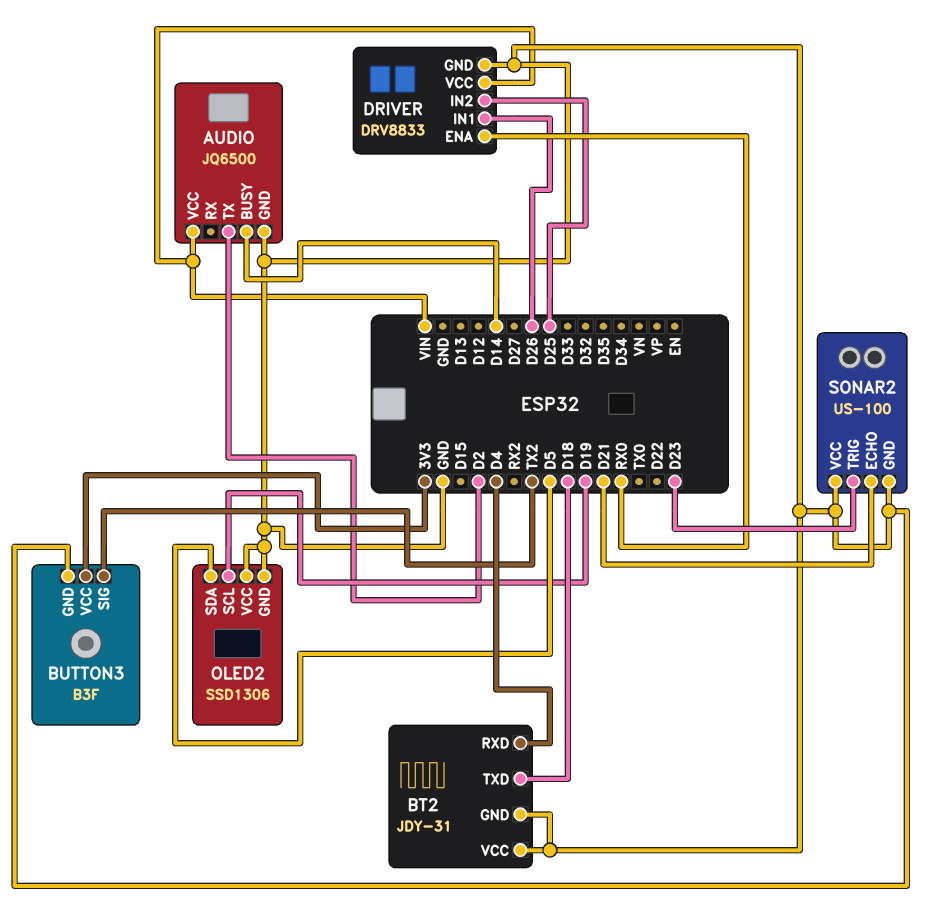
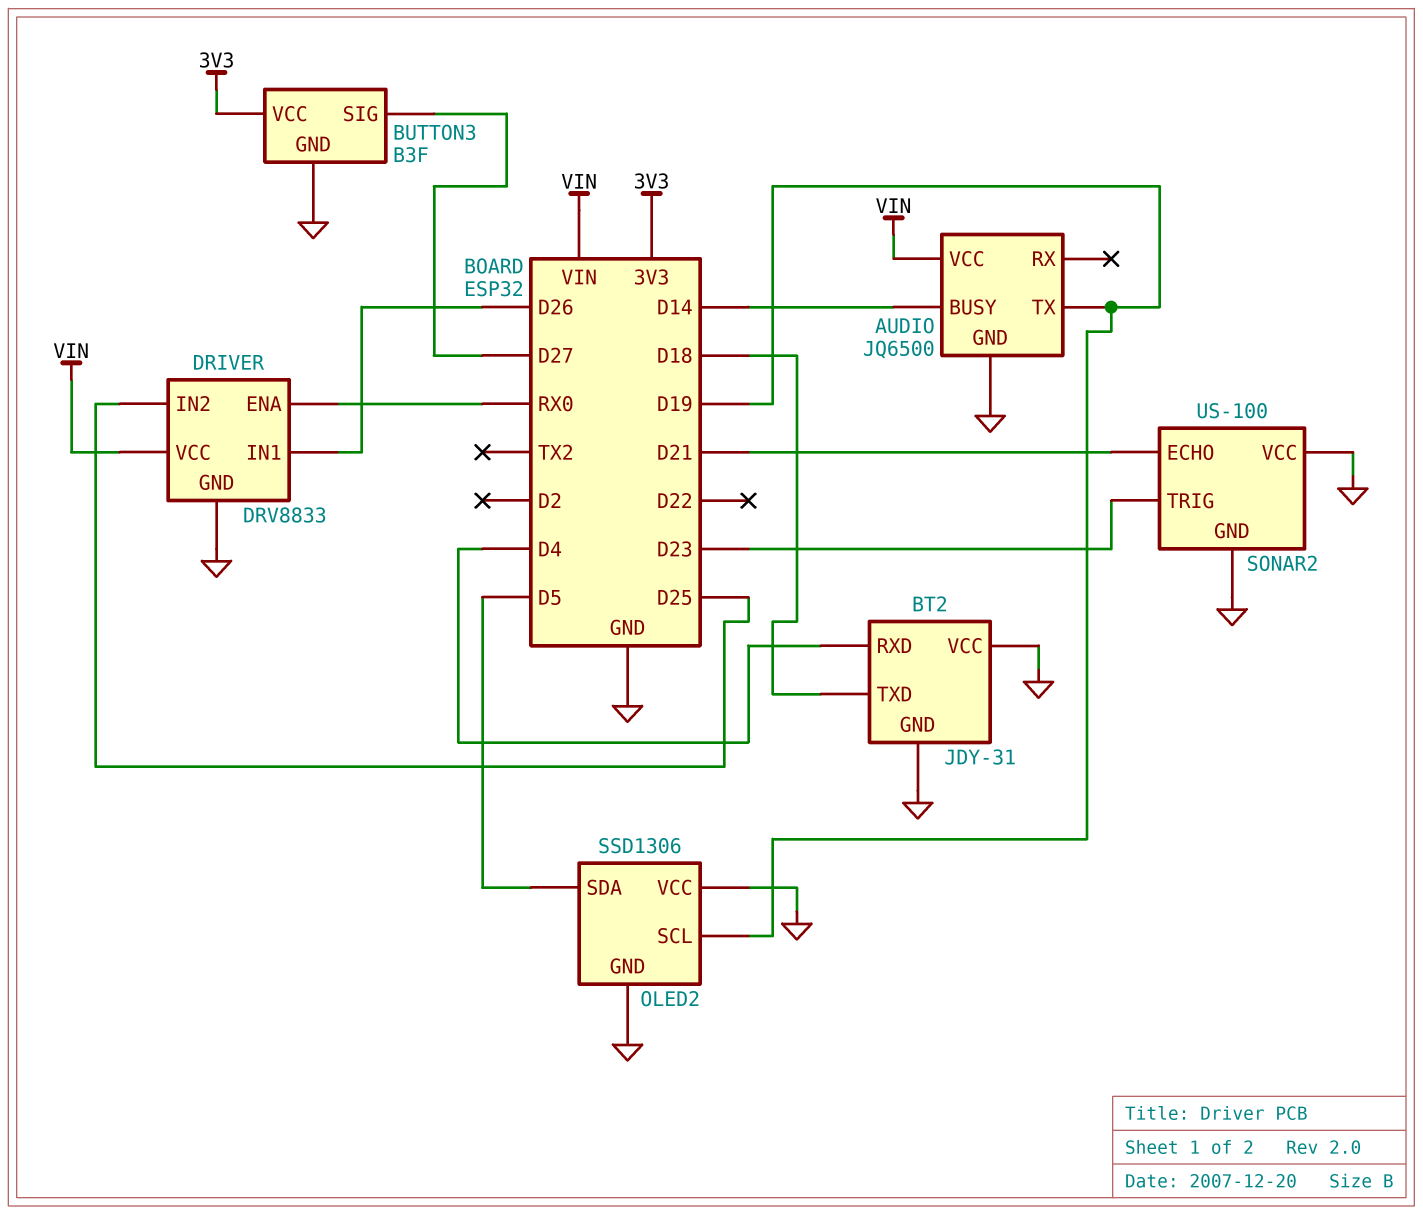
AUDIO pin TX: D2 -> D19
BUTTON3 pin SIG: TX2 -> D27

